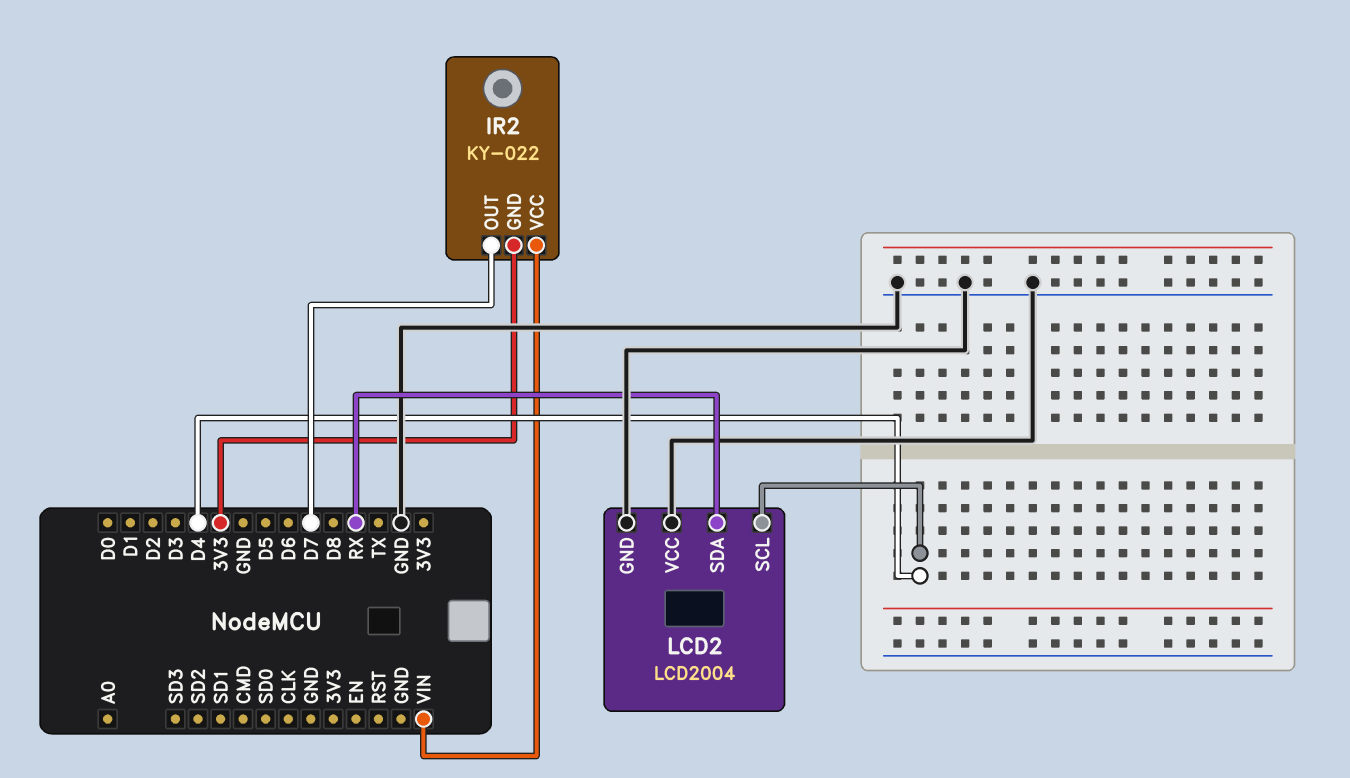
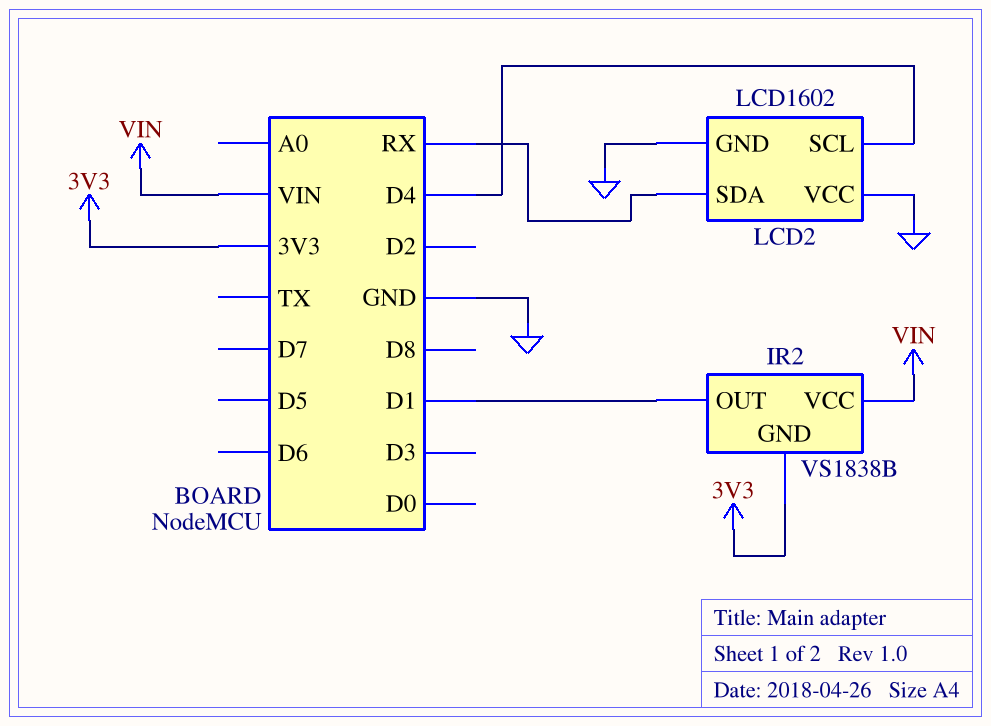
IR2: KY-022 -> VS1838B
IR2 pin OUT: D7 -> D1
LCD2: LCD2004 -> LCD1602

